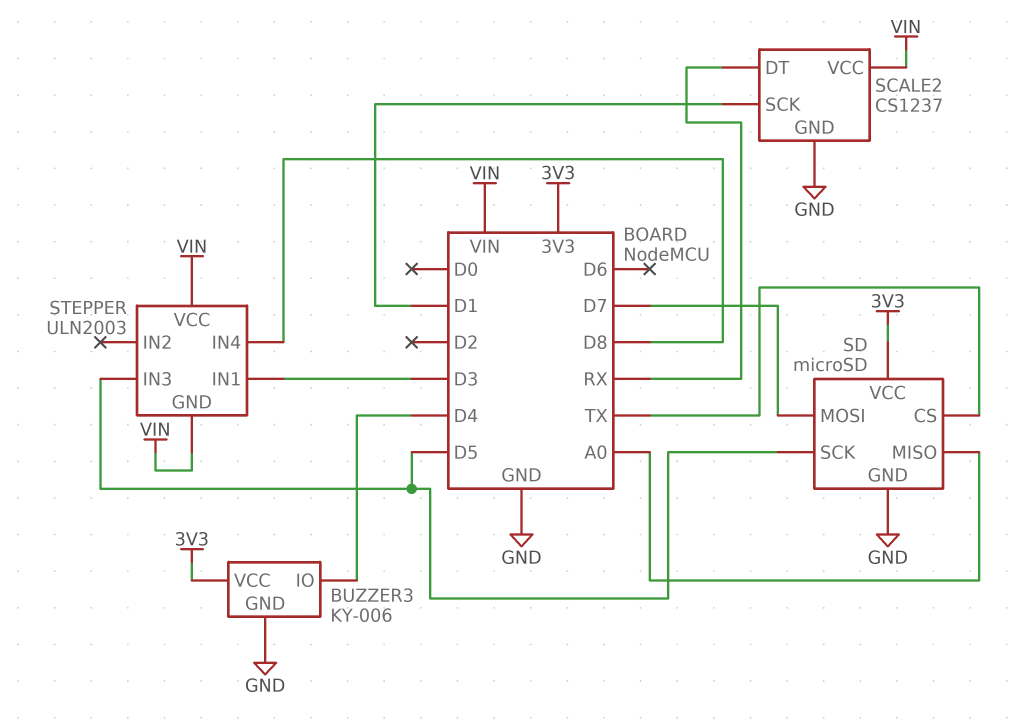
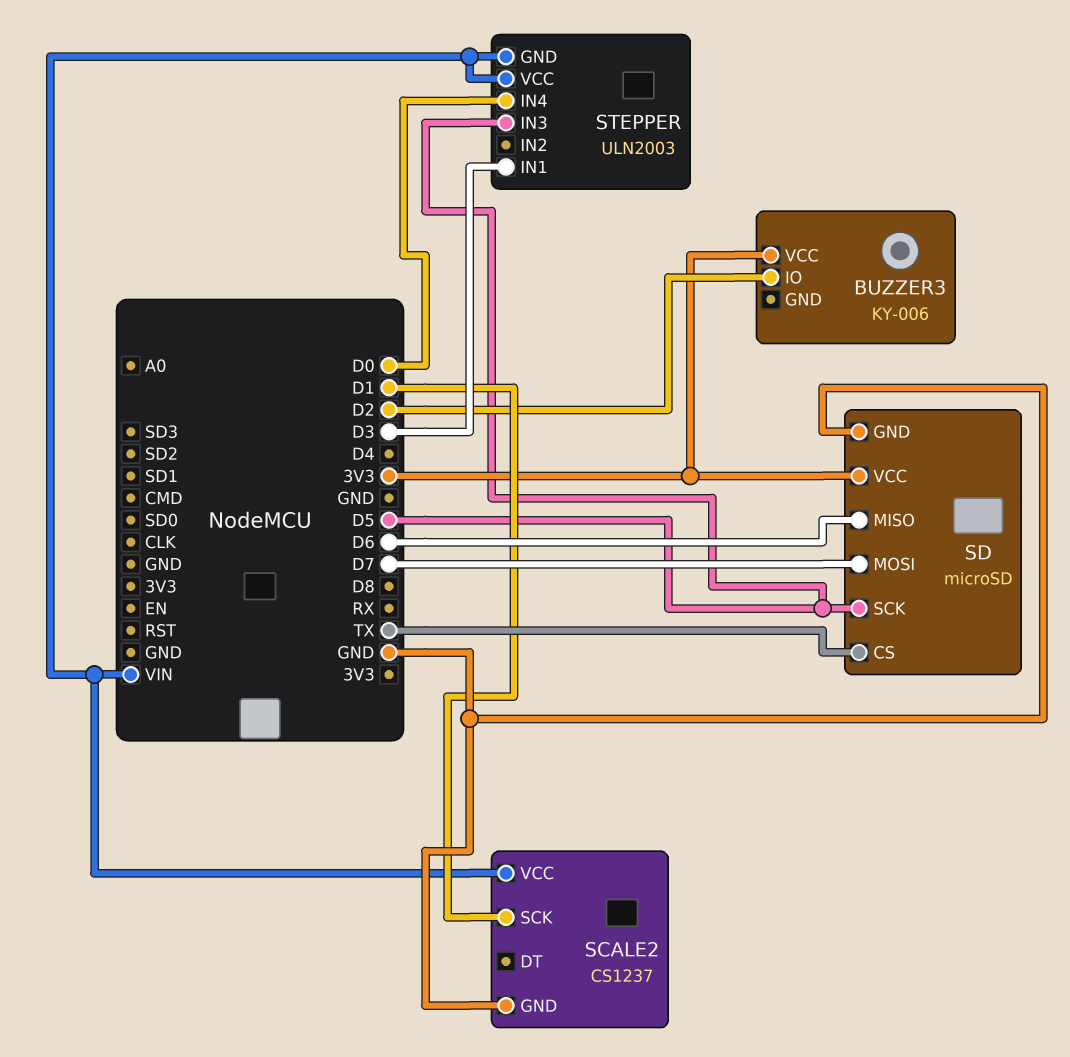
BUZZER3 pin GND: GND -> none
BUZZER3 pin IO: D4 -> D2
SCALE2 pin DT: RX -> none
SD pin MISO: A0 -> D6
STEPPER pin IN4: D8 -> D0

